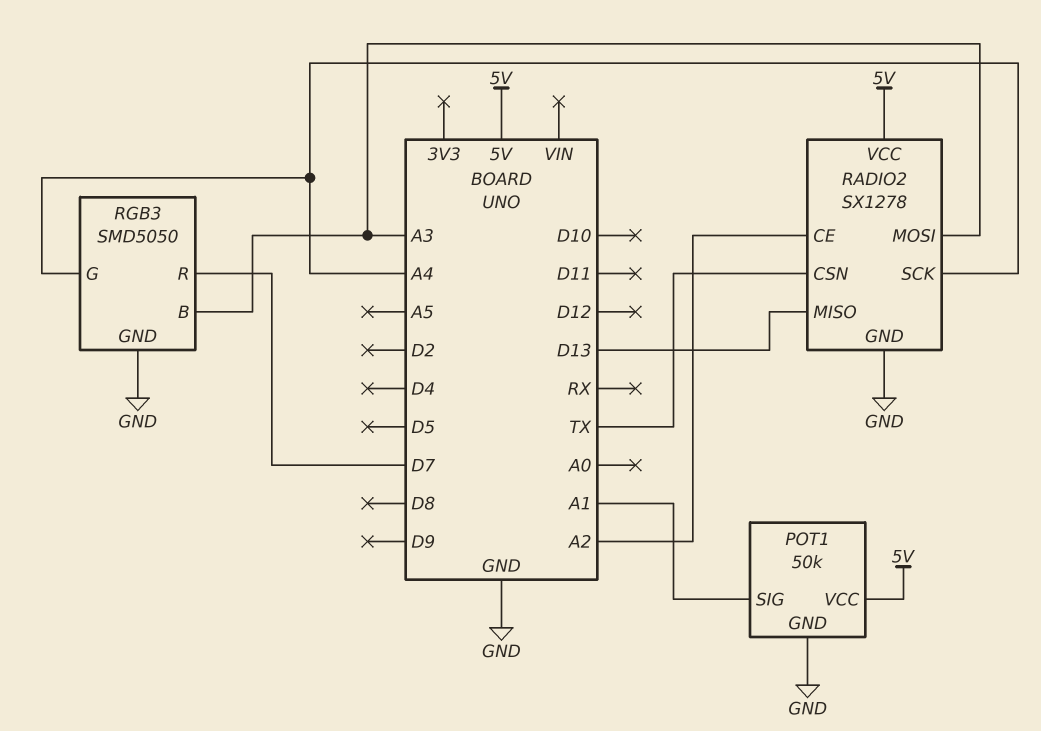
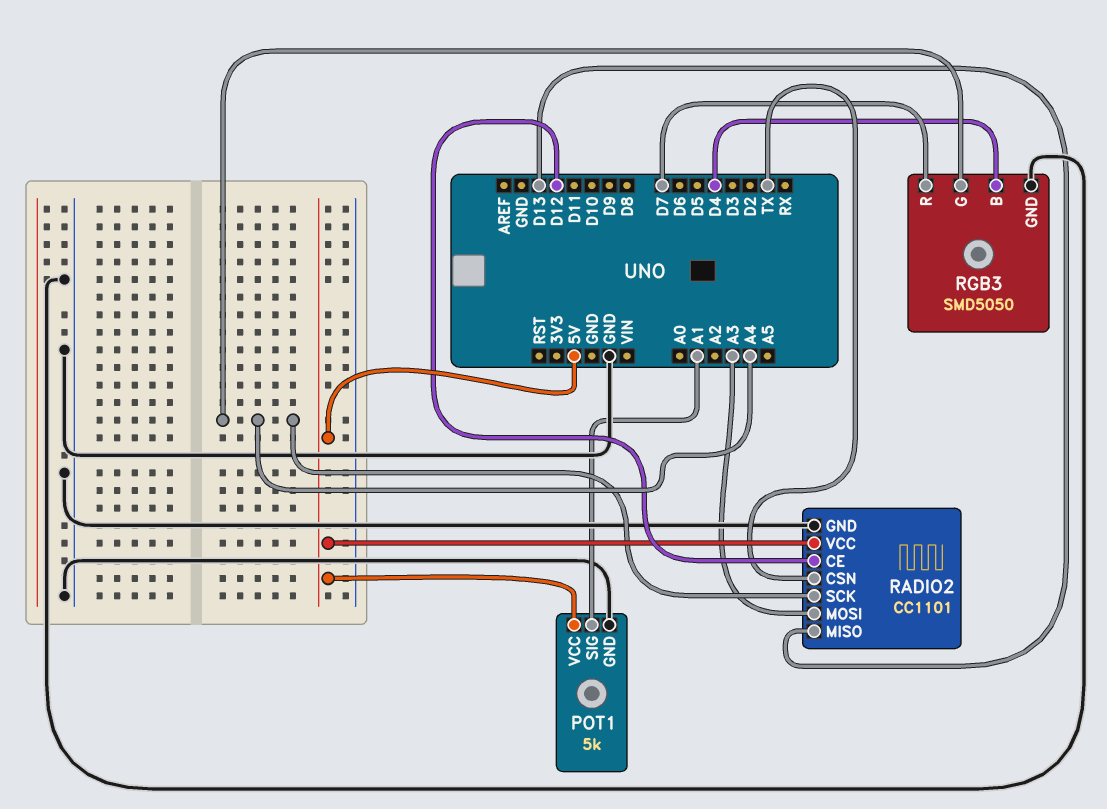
POT1: 50k -> 5k
RADIO2: SX1278 -> CC1101
RADIO2 pin CE: A2 -> D12
RGB3 pin B: A3 -> D4

